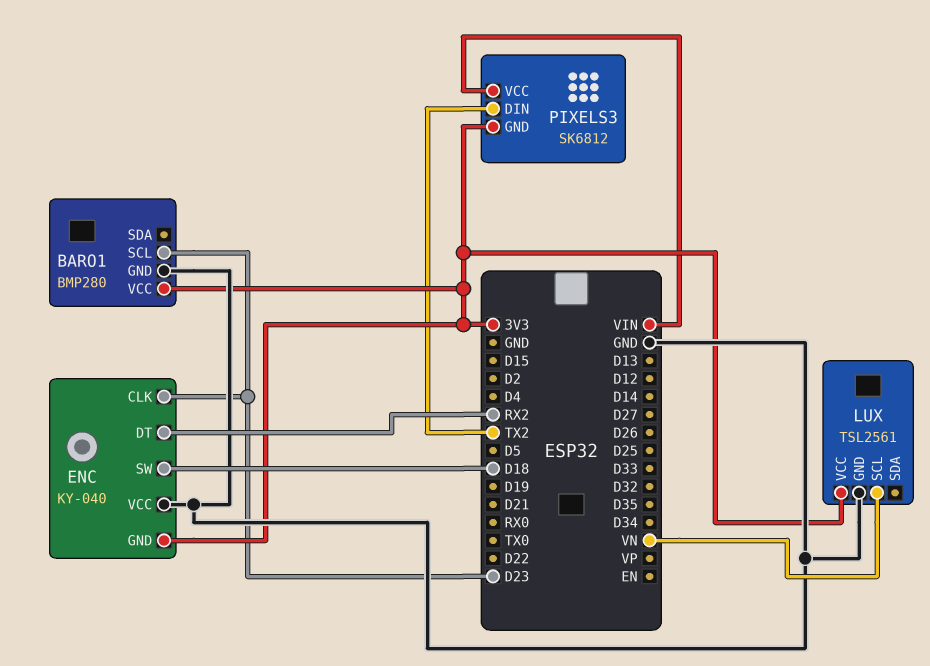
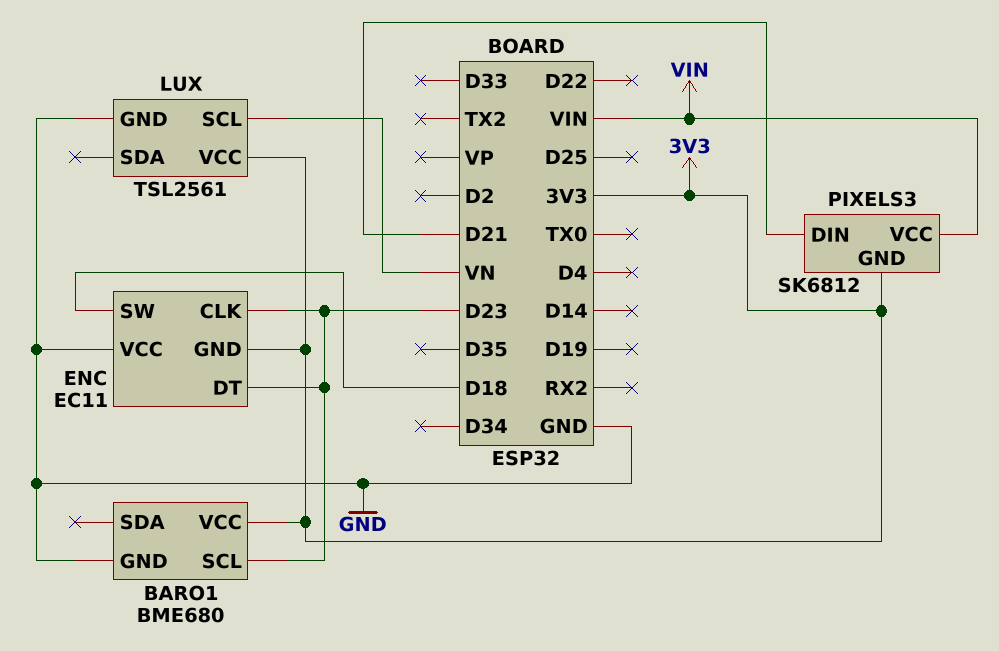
BARO1: BMP280 -> BME680
ENC: KY-040 -> EC11
ENC pin DT: RX2 -> D23
PIXELS3 pin DIN: TX2 -> D21

